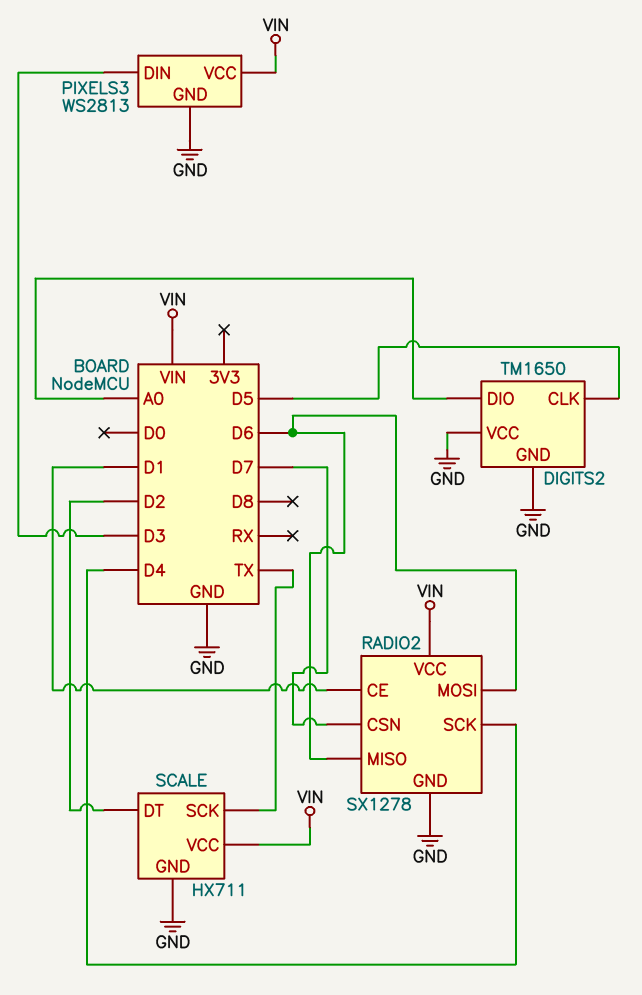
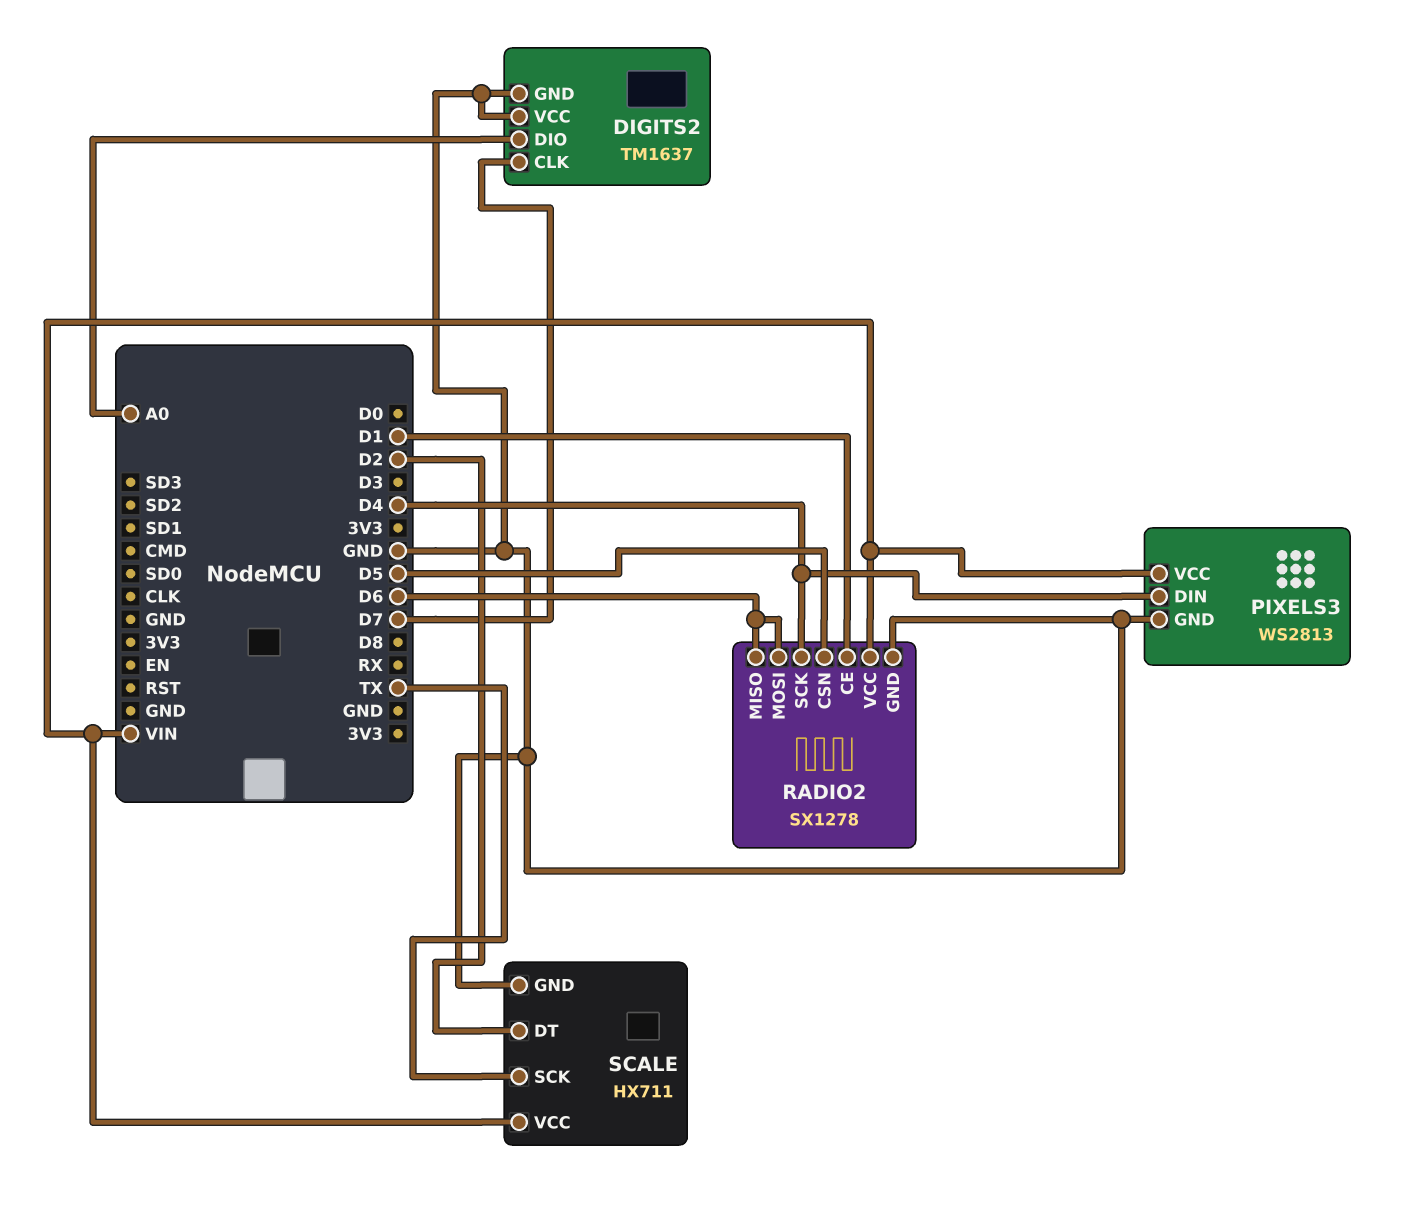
DIGITS2: TM1650 -> TM1637
DIGITS2 pin CLK: D5 -> D7
PIXELS3 pin DIN: D3 -> D4
RADIO2 pin CSN: D7 -> D5

